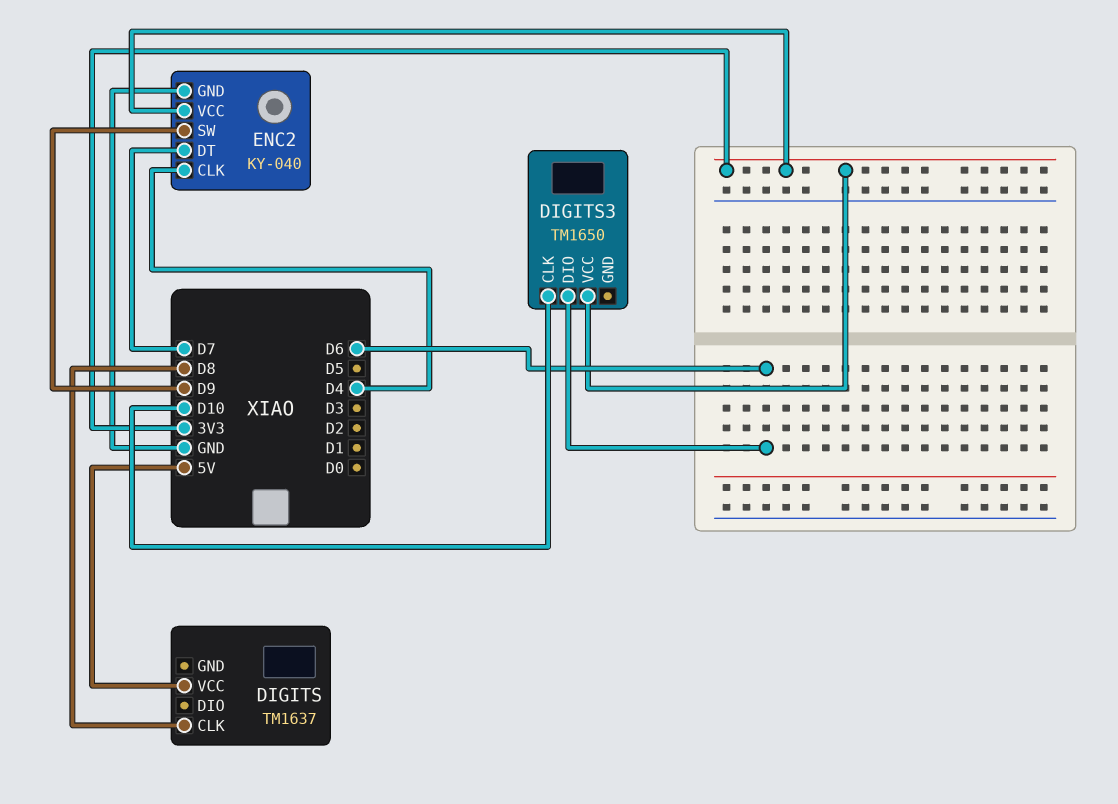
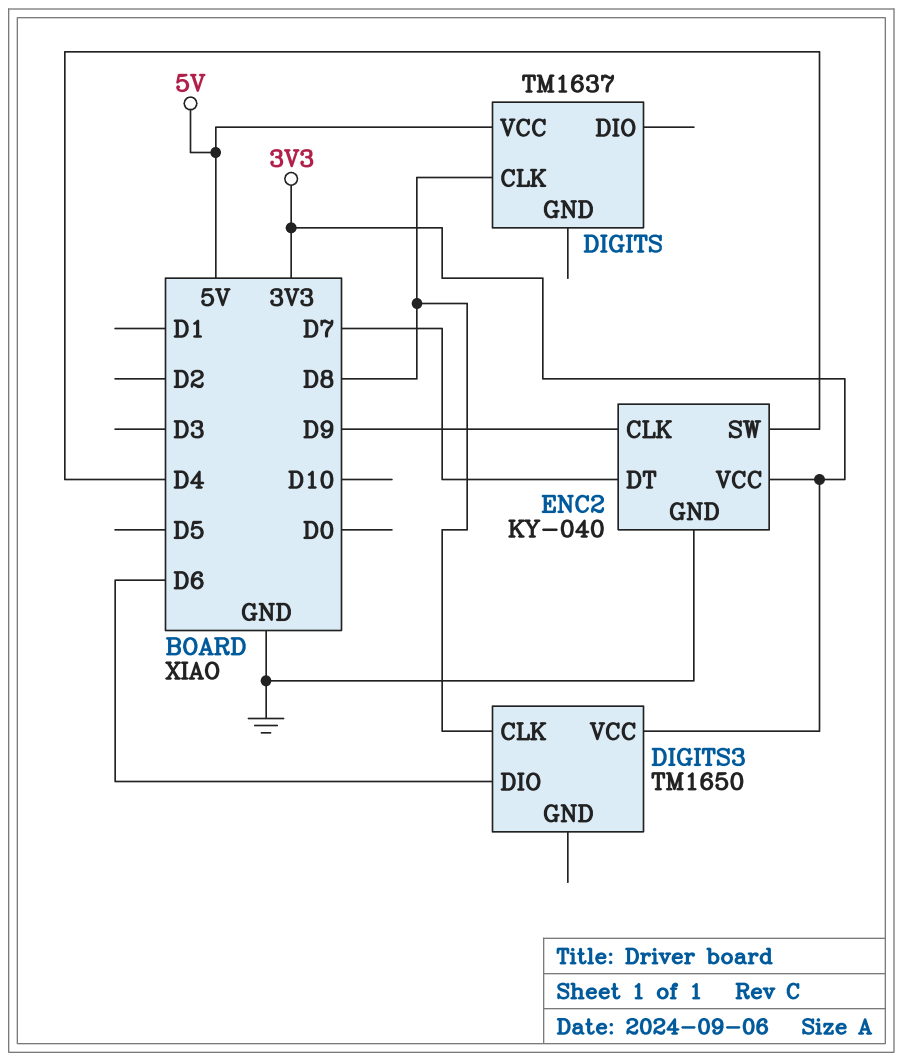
DIGITS3 pin CLK: D10 -> D8
ENC2 pin CLK: D4 -> D9
ENC2 pin SW: D9 -> D4

